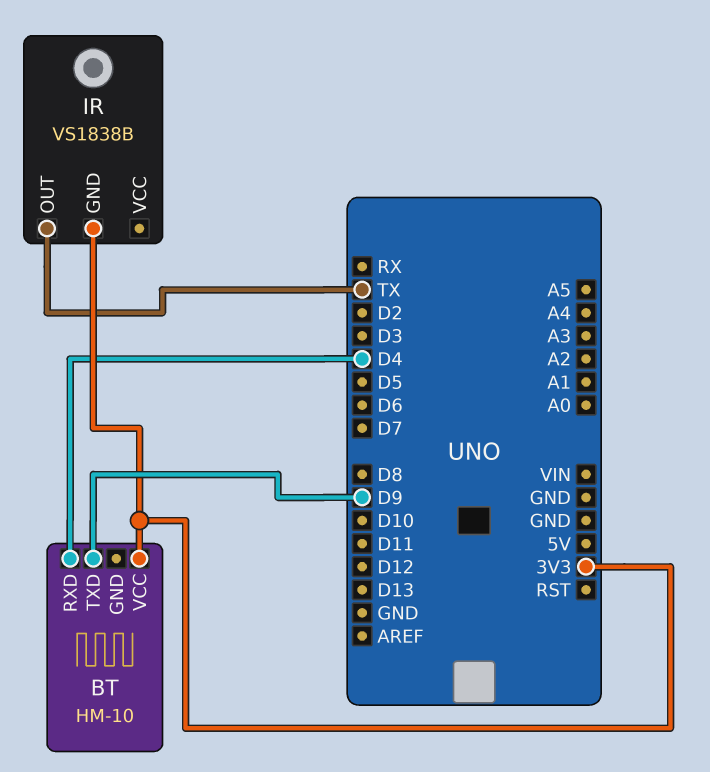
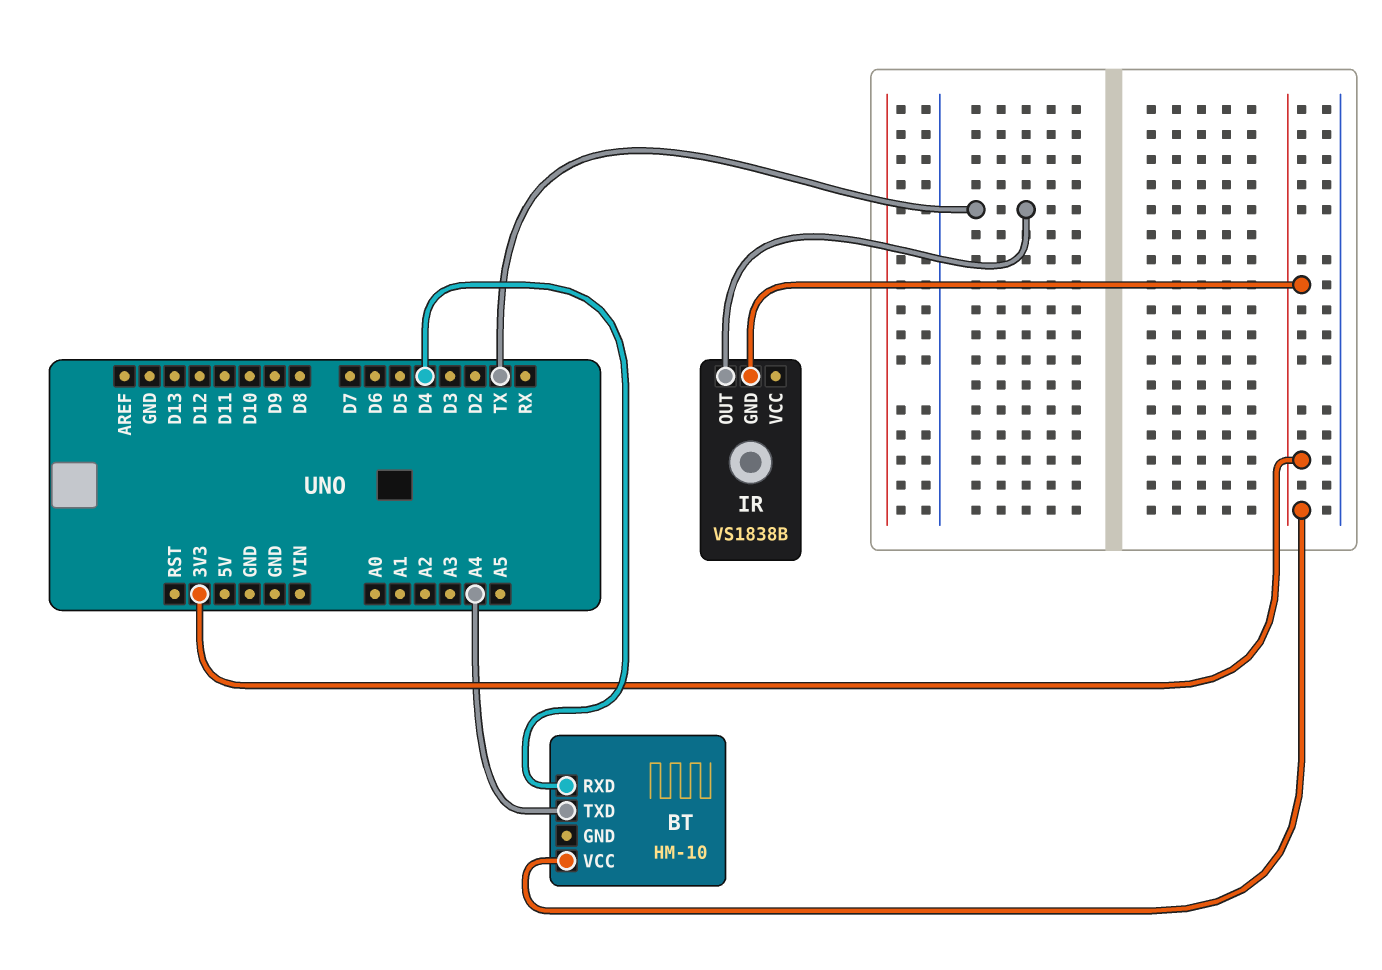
BT pin TXD: D9 -> A4

